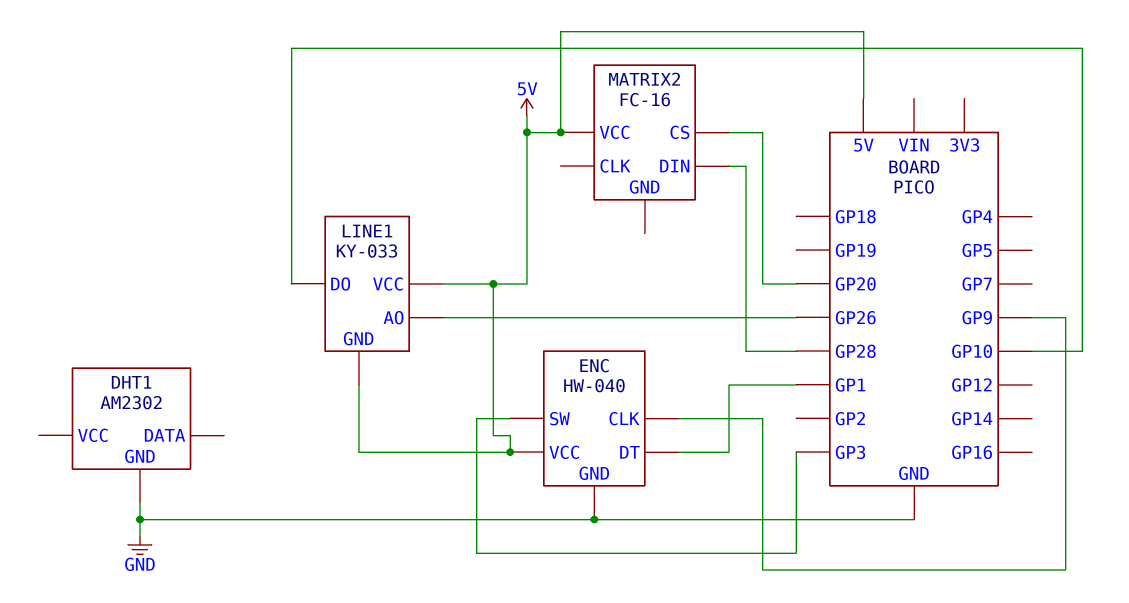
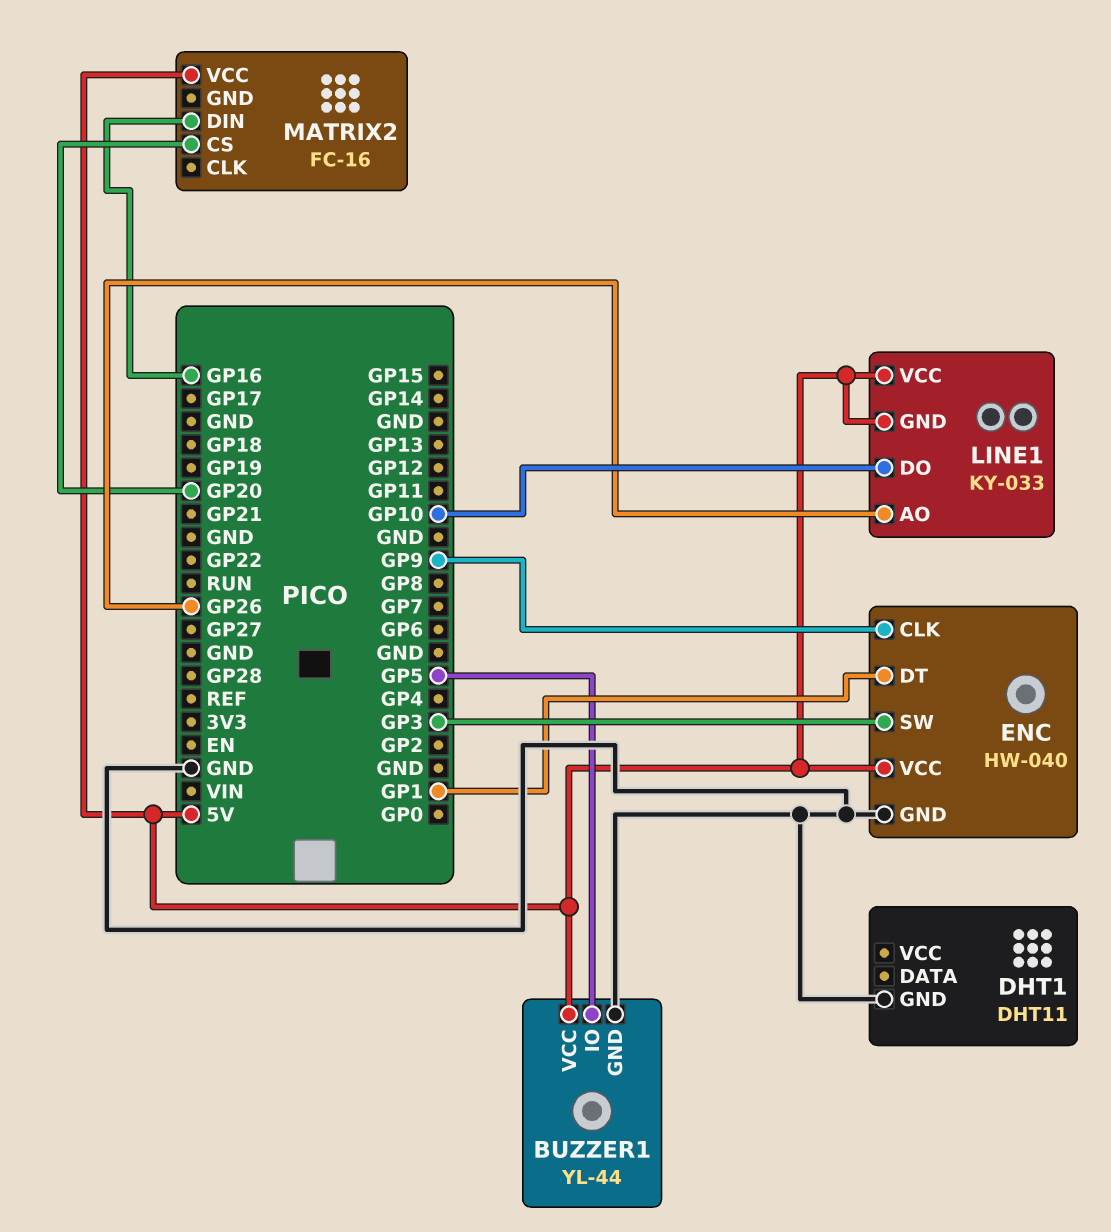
BUZZER1: none -> YL-44
BUZZER1 pin GND: none -> GND
BUZZER1 pin IO: none -> GP5
BUZZER1 pin VCC: none -> 5V
DHT1: AM2302 -> DHT11
MATRIX2 pin DIN: GP28 -> GP16

